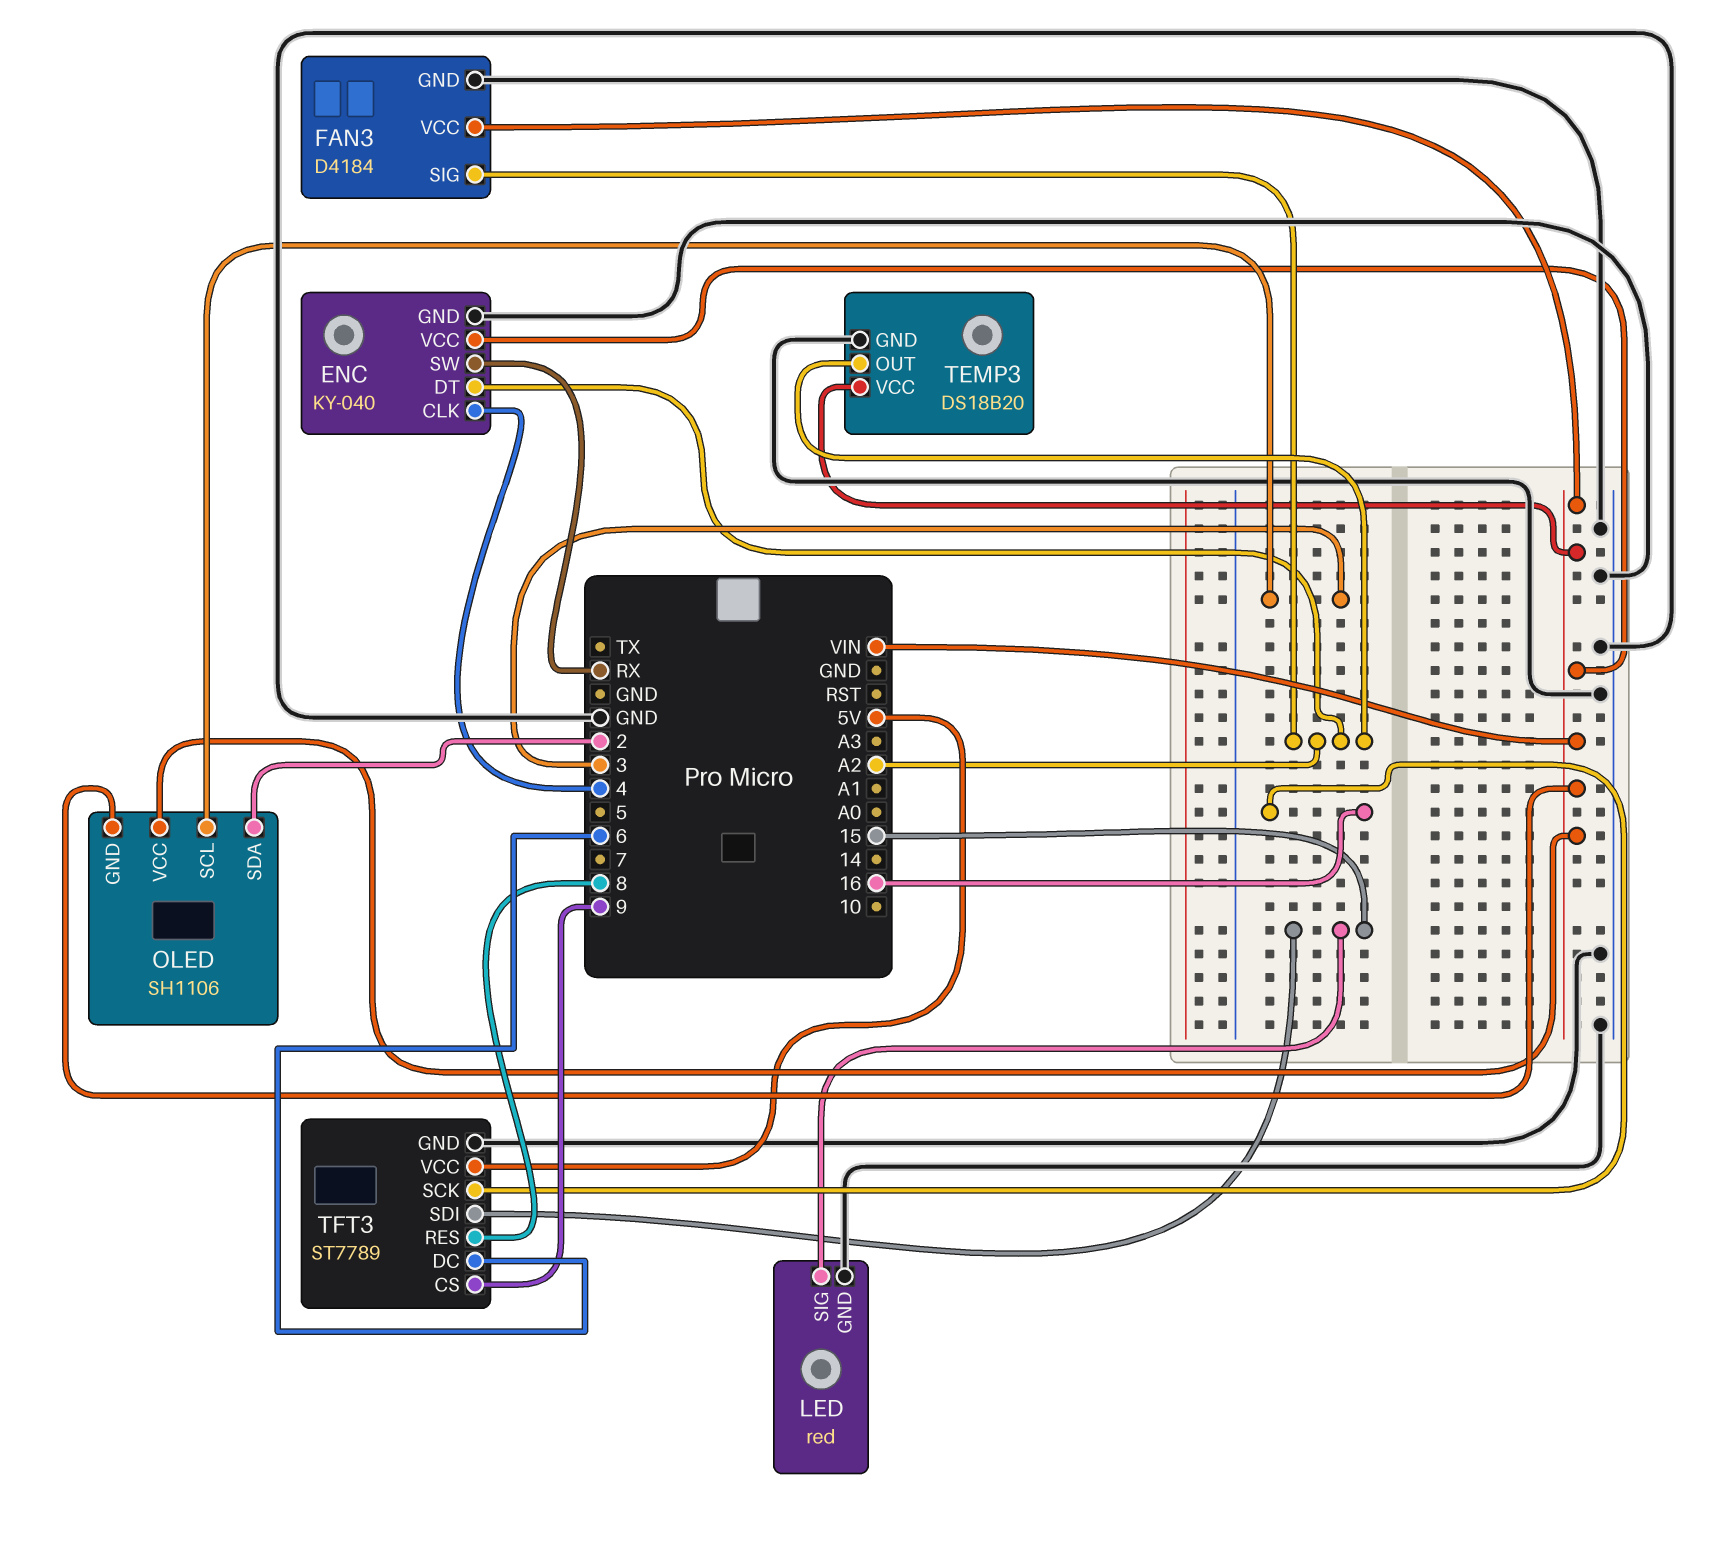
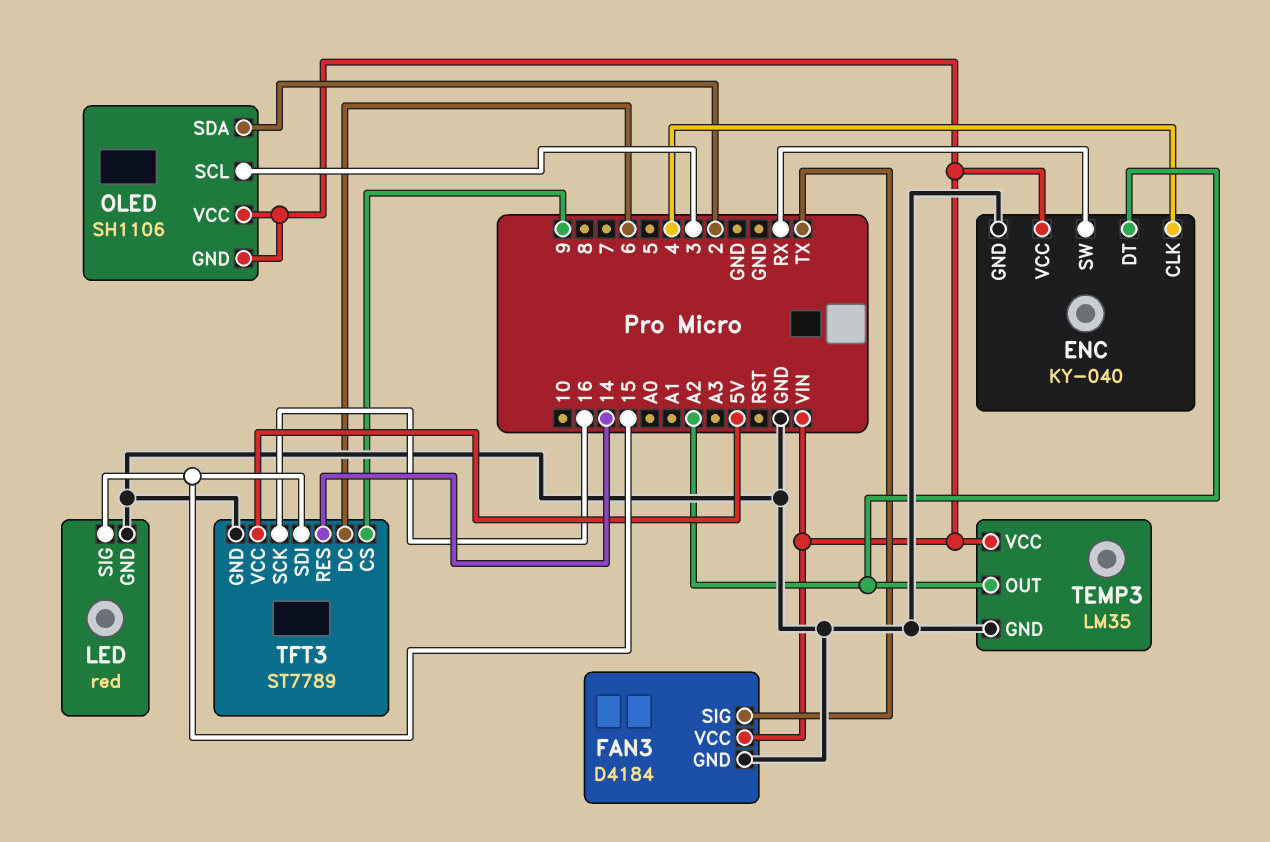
FAN3 pin SIG: A2 -> TX
TEMP3: DS18B20 -> LM35
TFT3 pin RES: 8 -> 14

